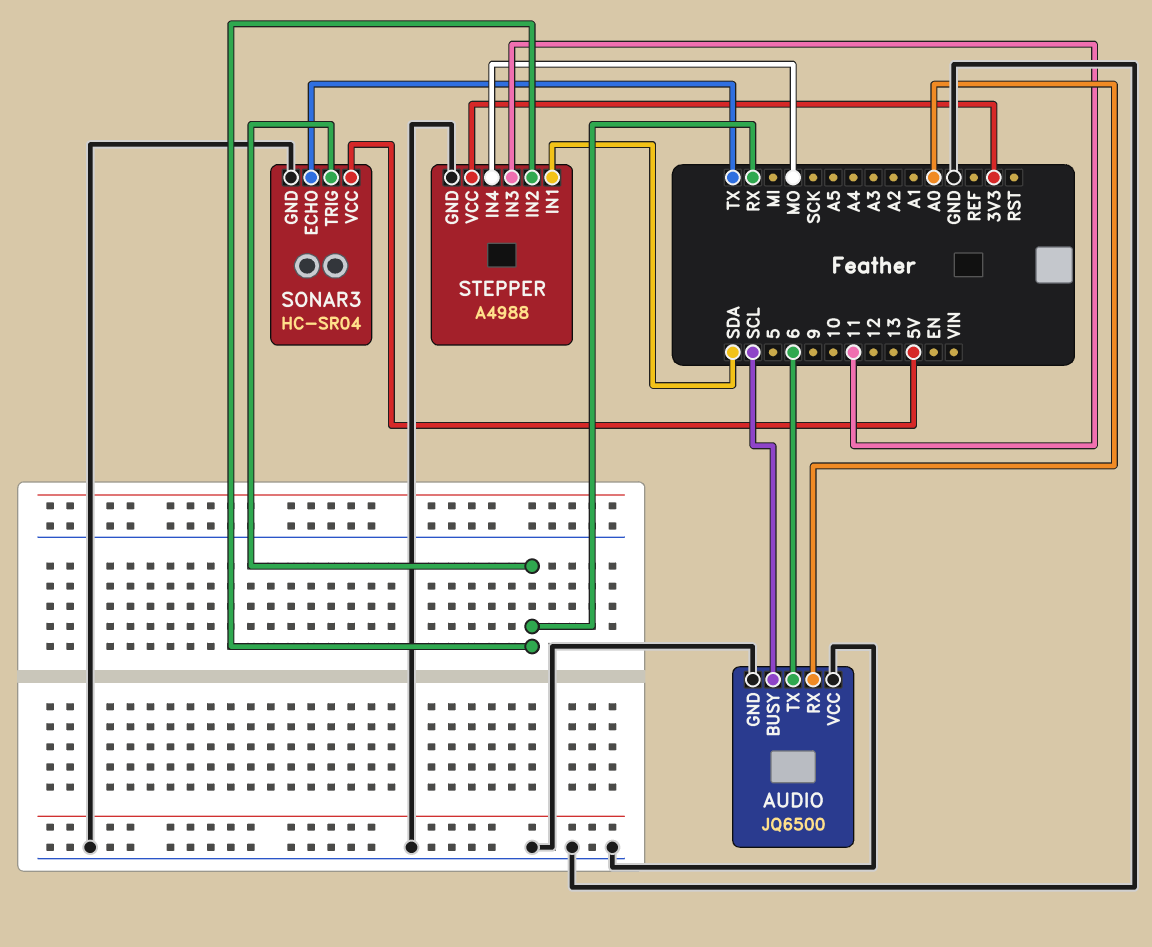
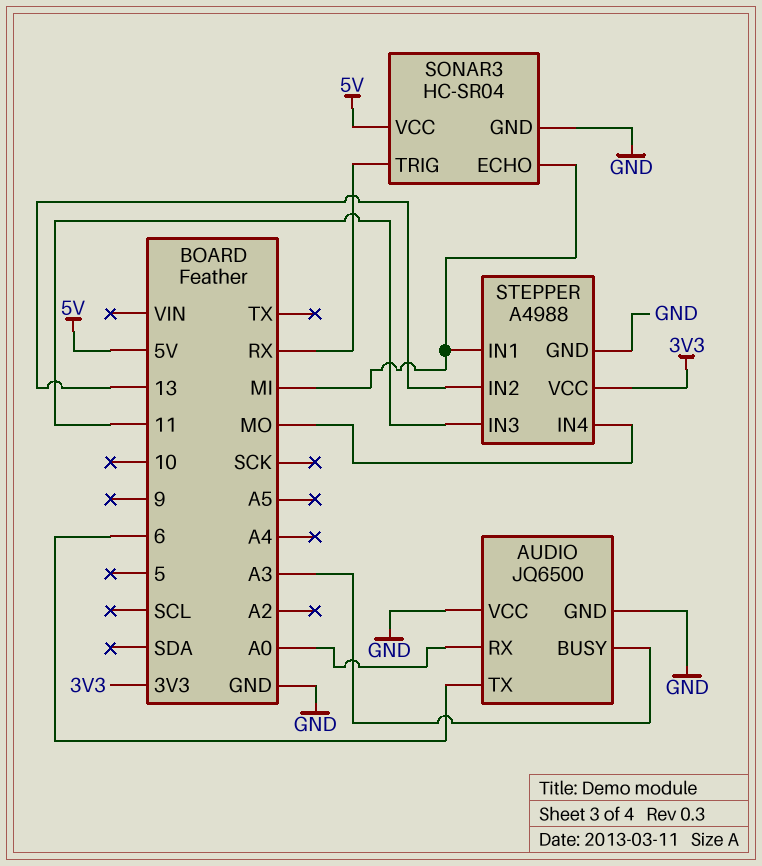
AUDIO pin BUSY: SCL -> A3
SONAR3 pin ECHO: TX -> MI
STEPPER pin IN1: SDA -> MI
STEPPER pin IN2: RX -> 13

